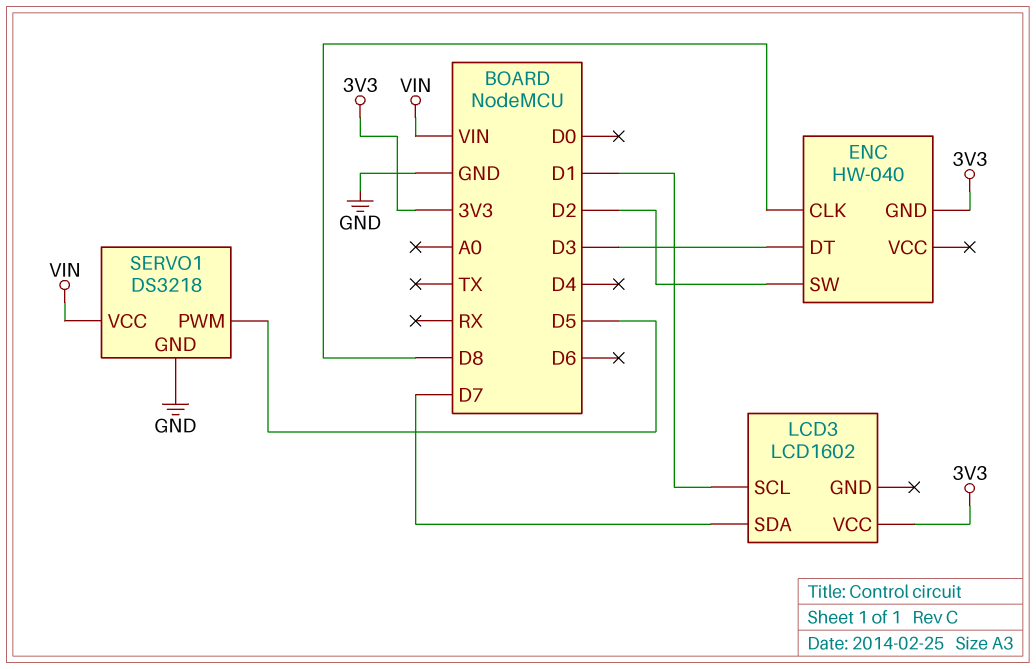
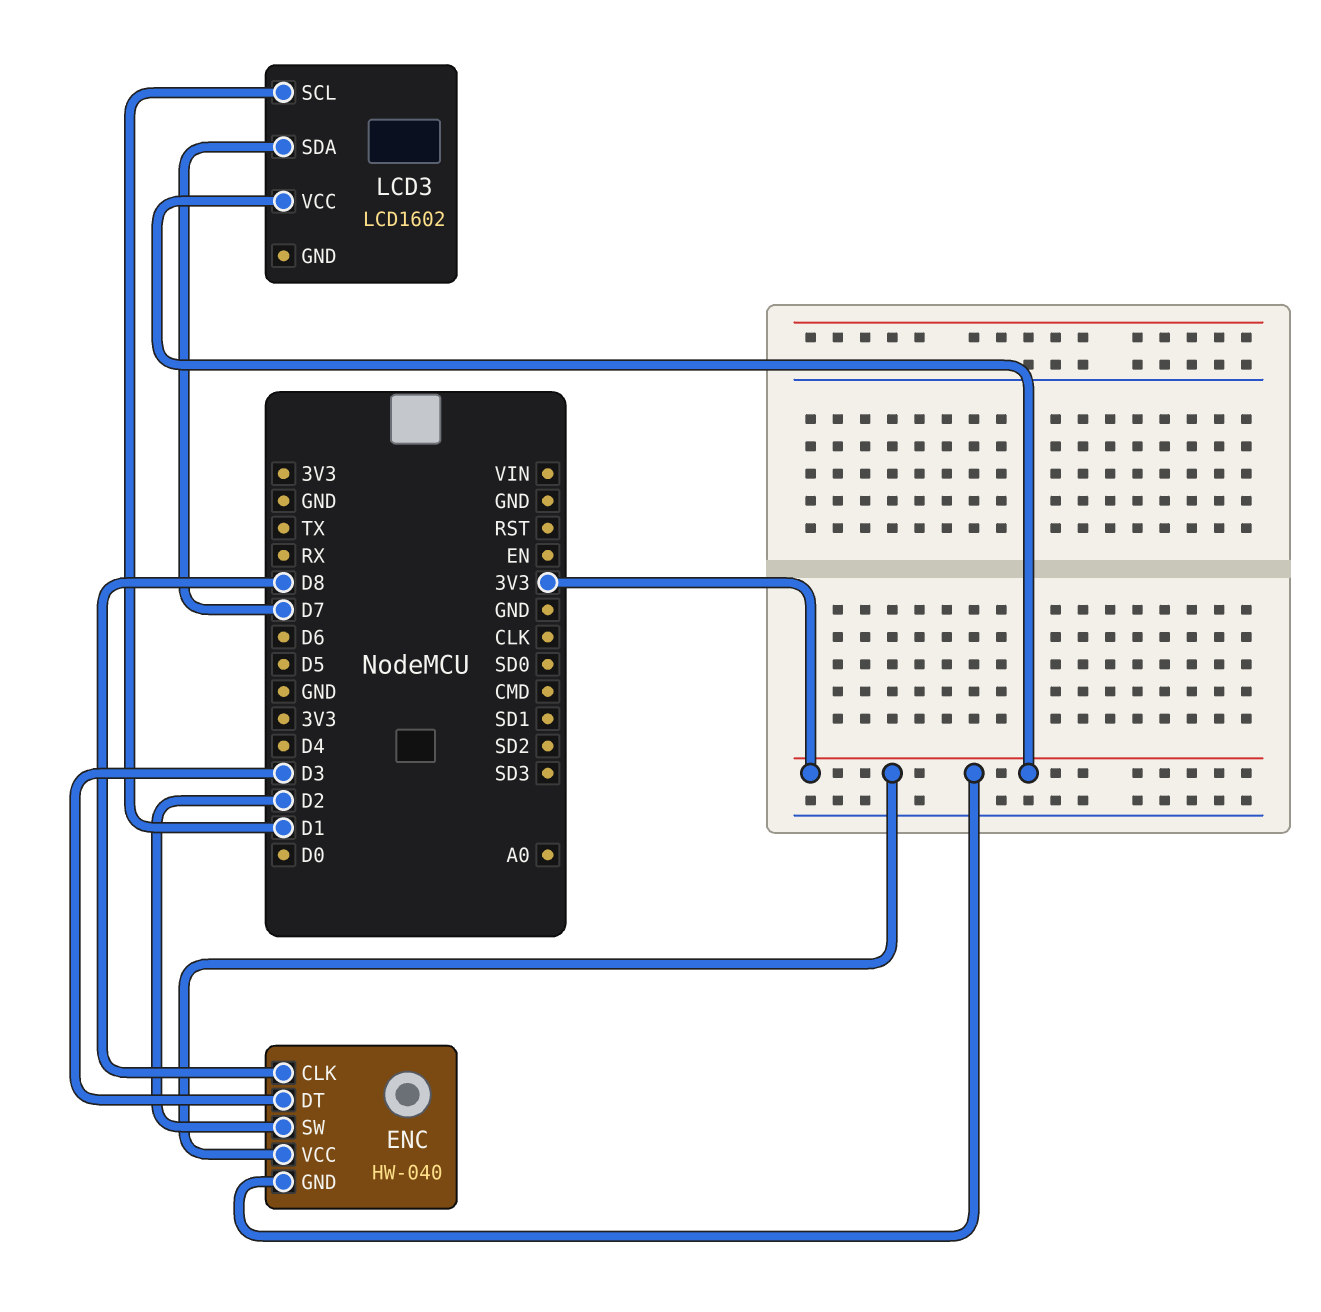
ENC pin VCC: none -> 3V3
SERVO1: DS3218 -> none
SERVO1 pin GND: GND -> none
SERVO1 pin PWM: D5 -> none
SERVO1 pin VCC: VIN -> none

